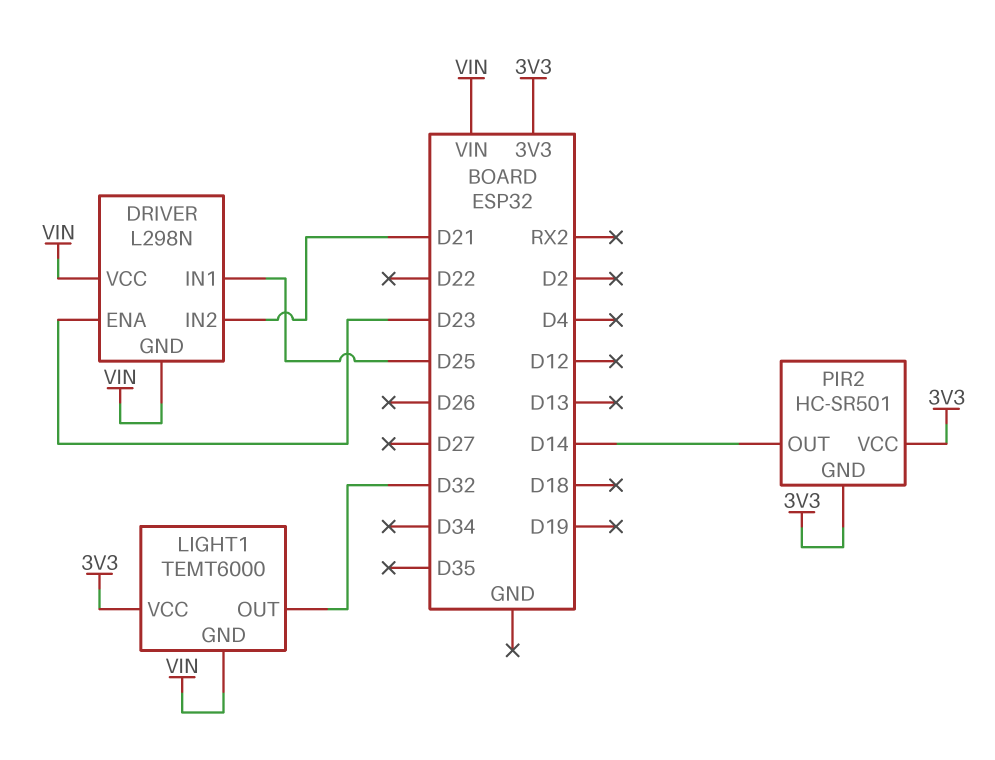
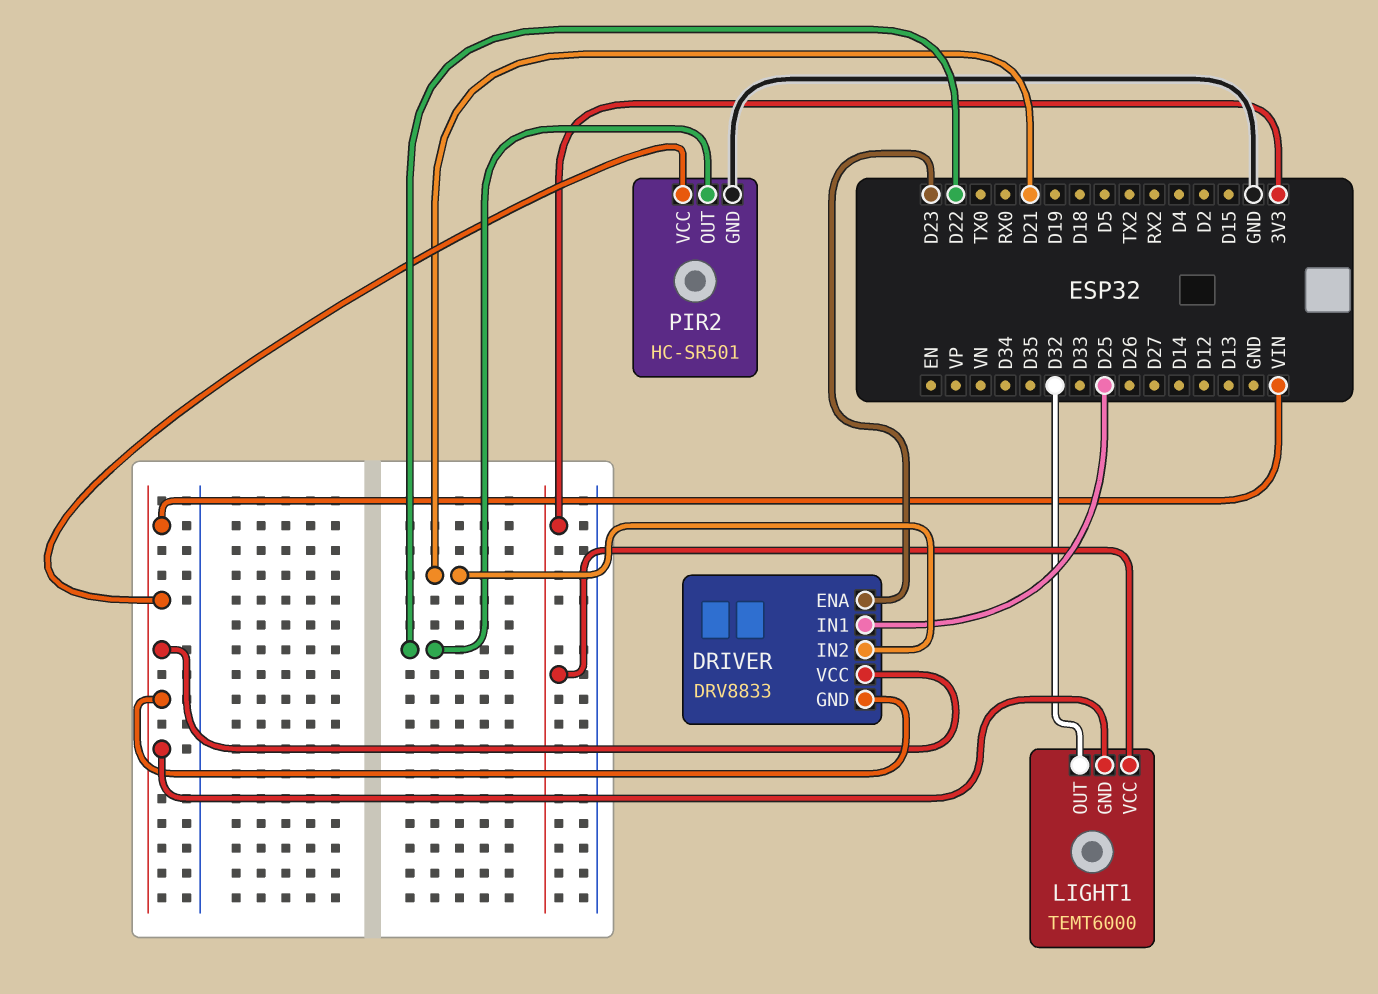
DRIVER: L298N -> DRV8833
PIR2 pin GND: 3V3 -> GND
PIR2 pin OUT: D14 -> D22
PIR2 pin VCC: 3V3 -> VIN

